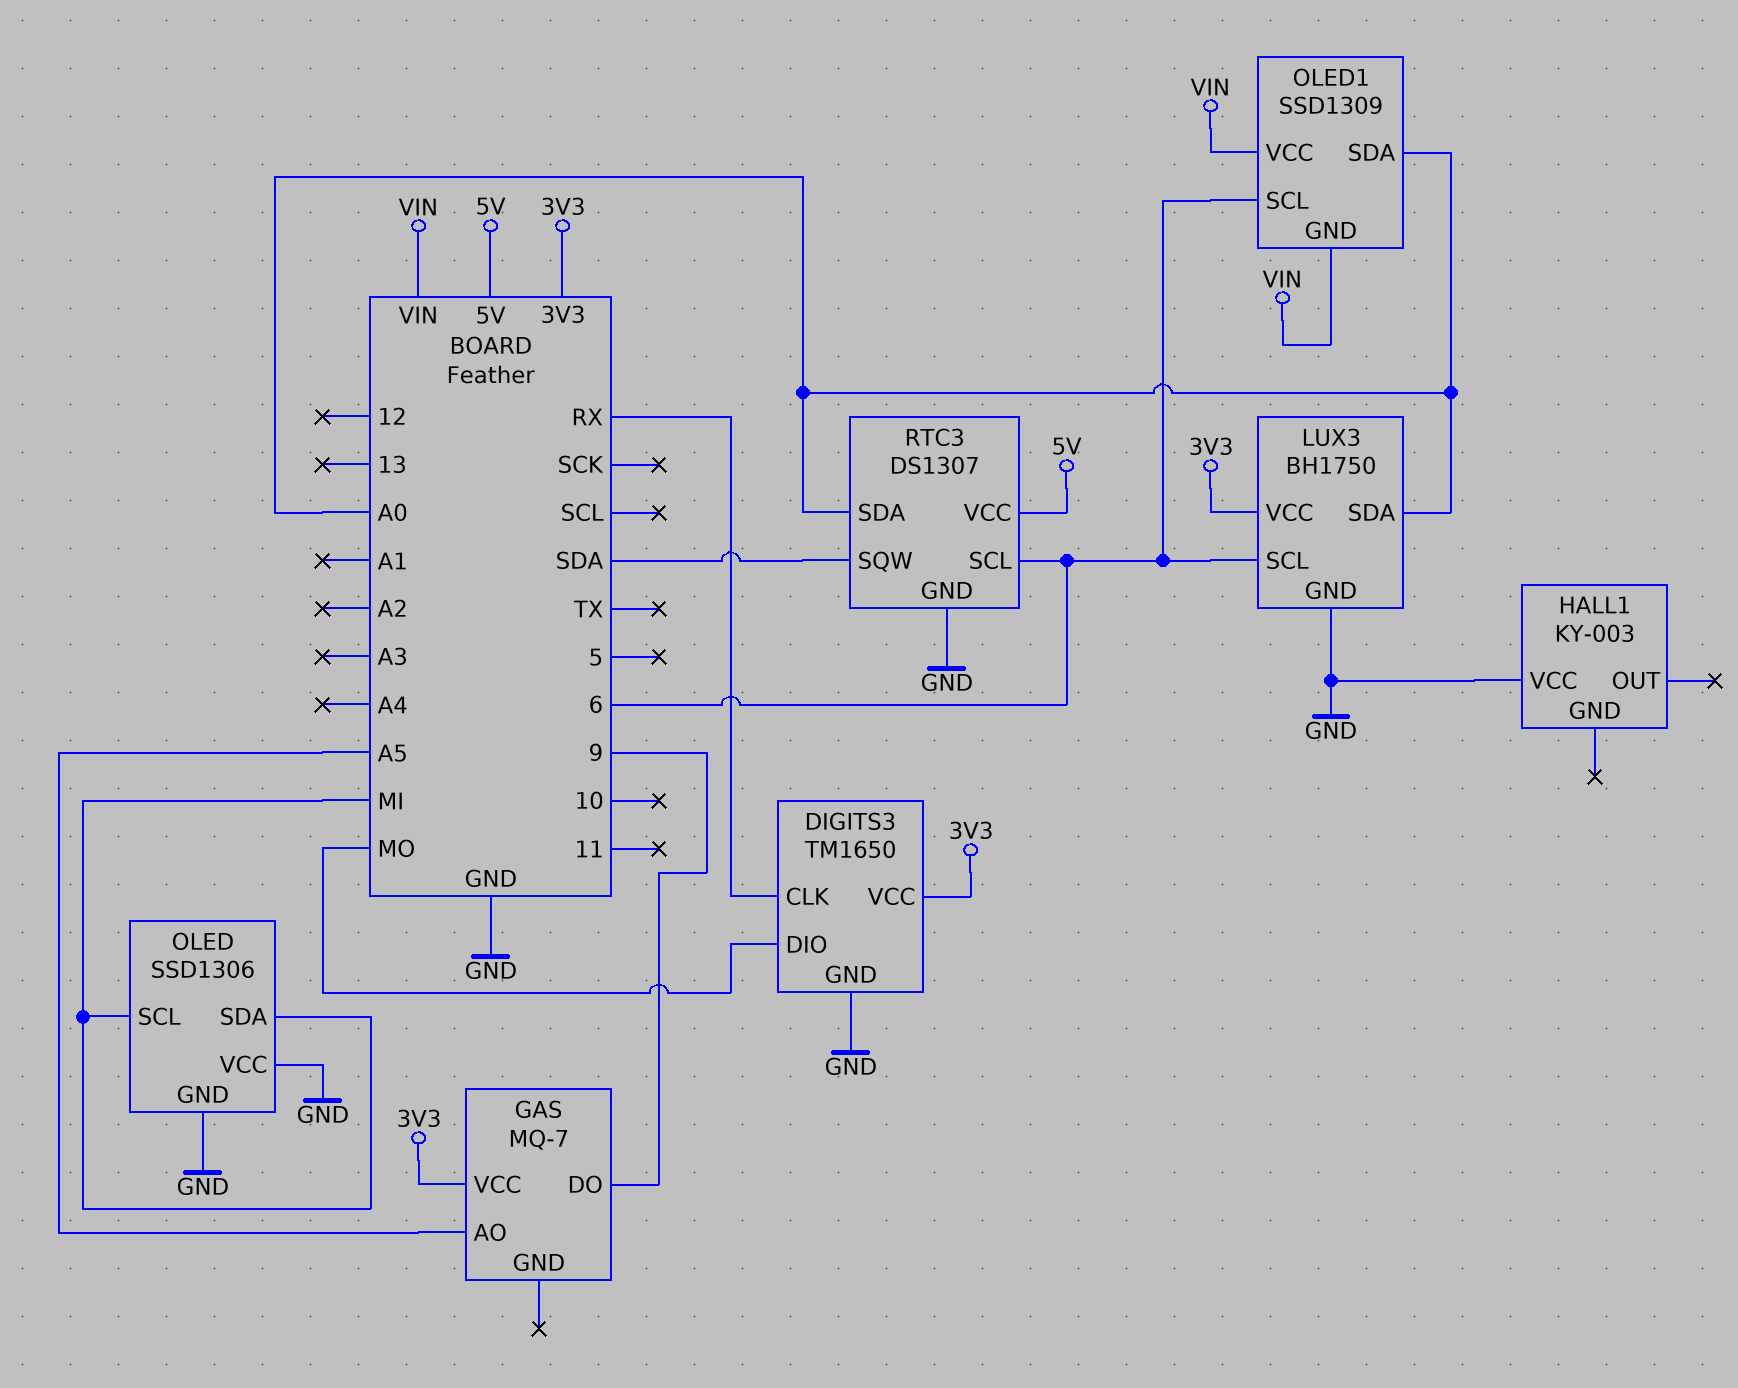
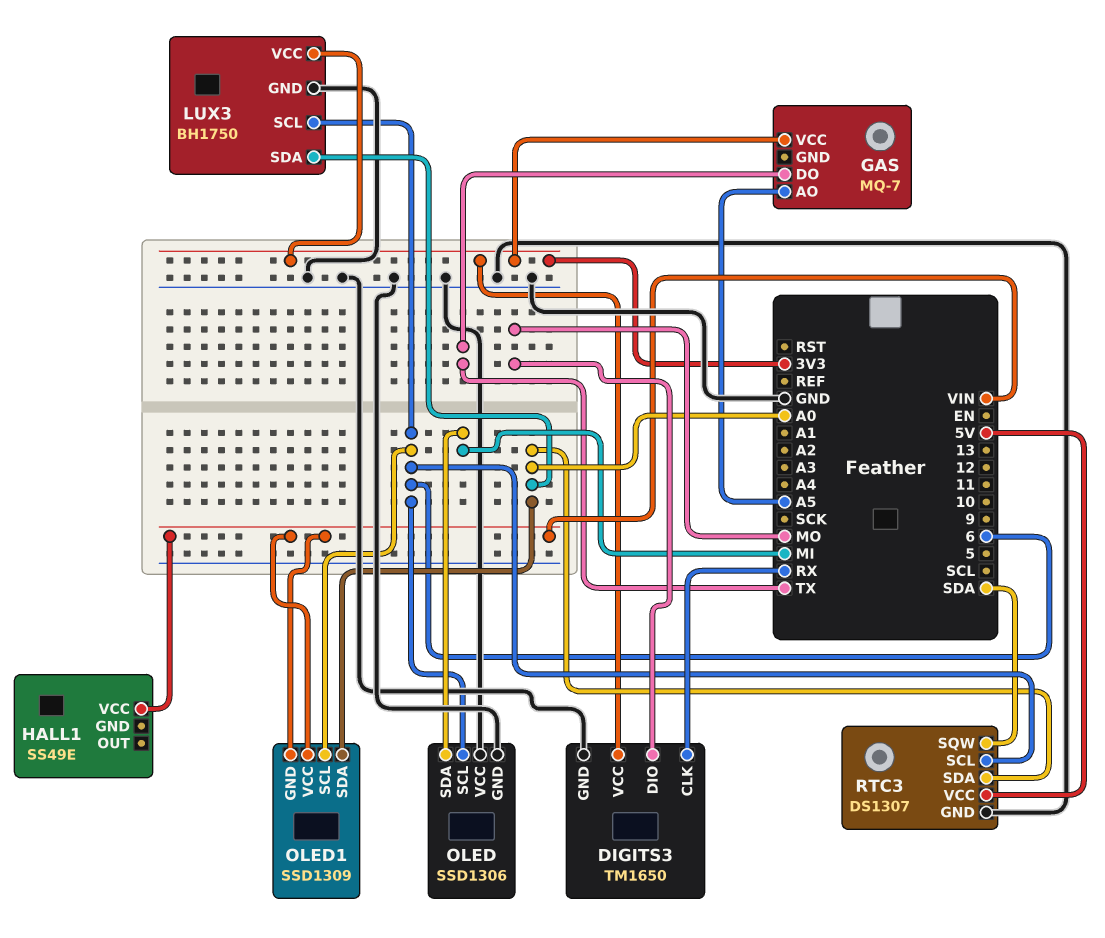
GAS pin DO: 9 -> TX
HALL1: KY-003 -> SS49E
HALL1 pin VCC: GND -> VIN
OLED pin SCL: MI -> 6

